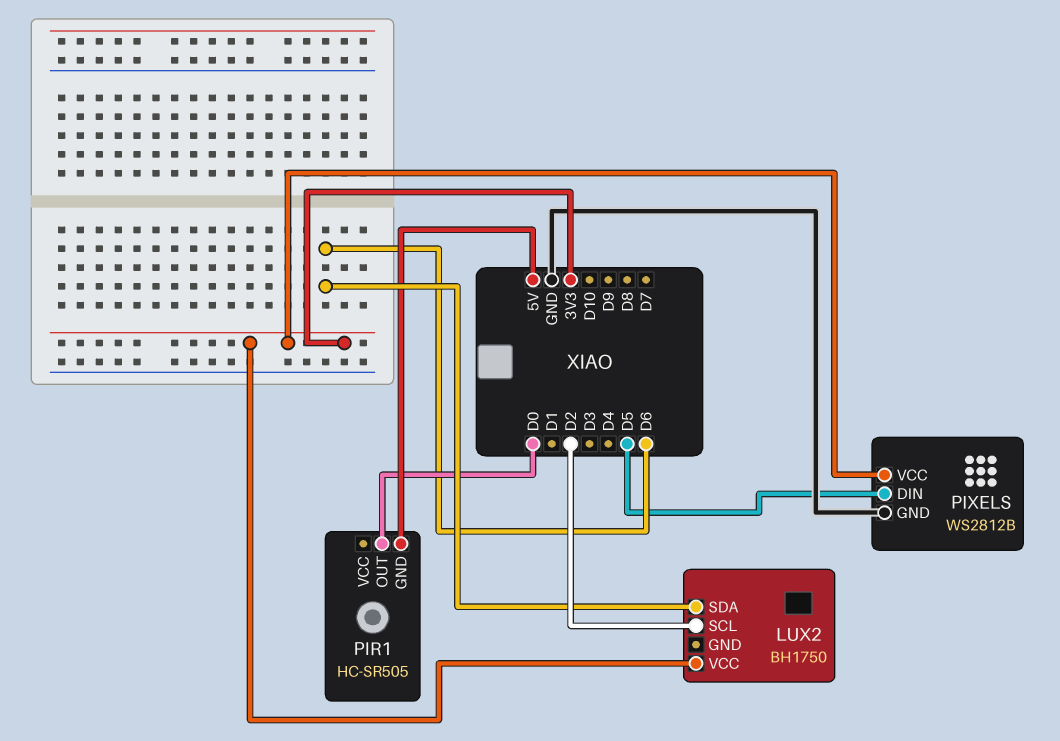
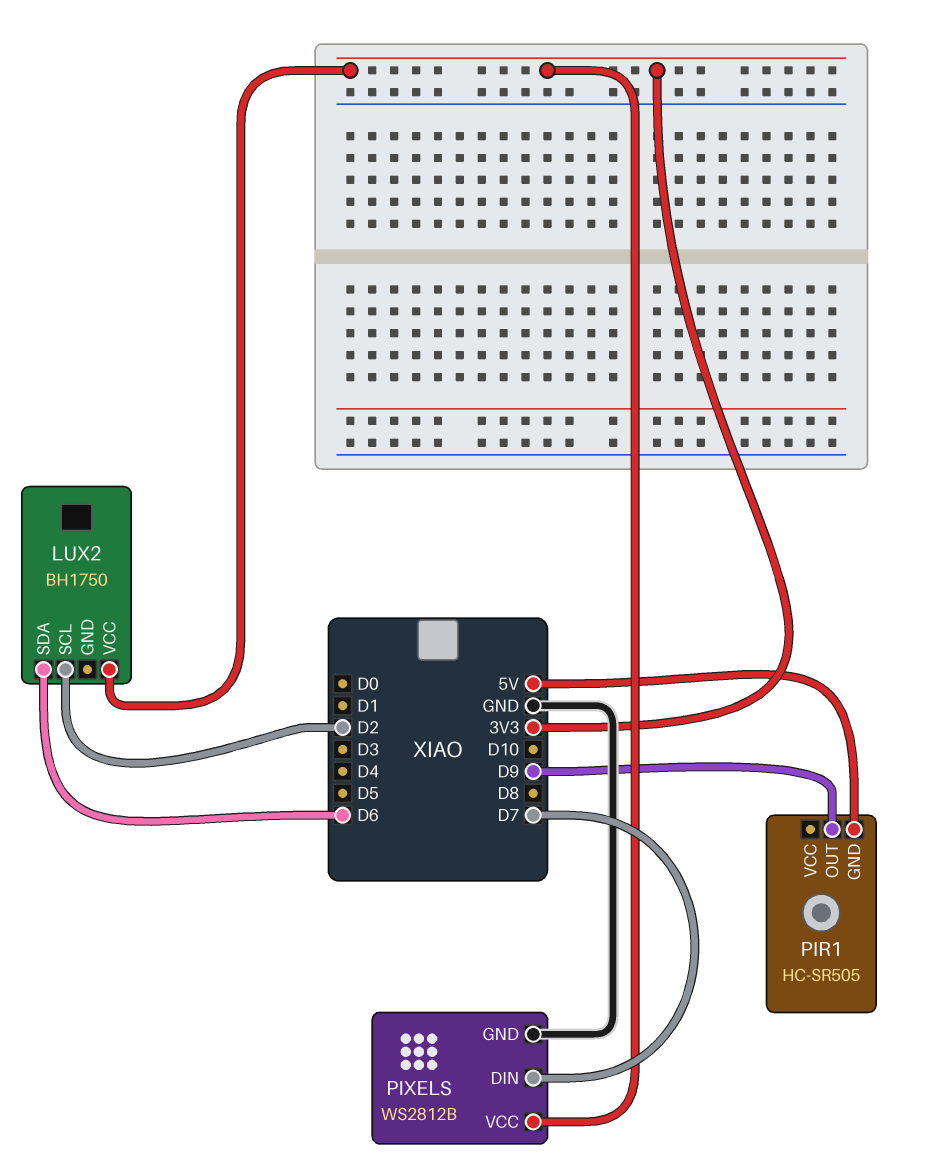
PIR1 pin OUT: D0 -> D9
PIXELS pin DIN: D5 -> D7

